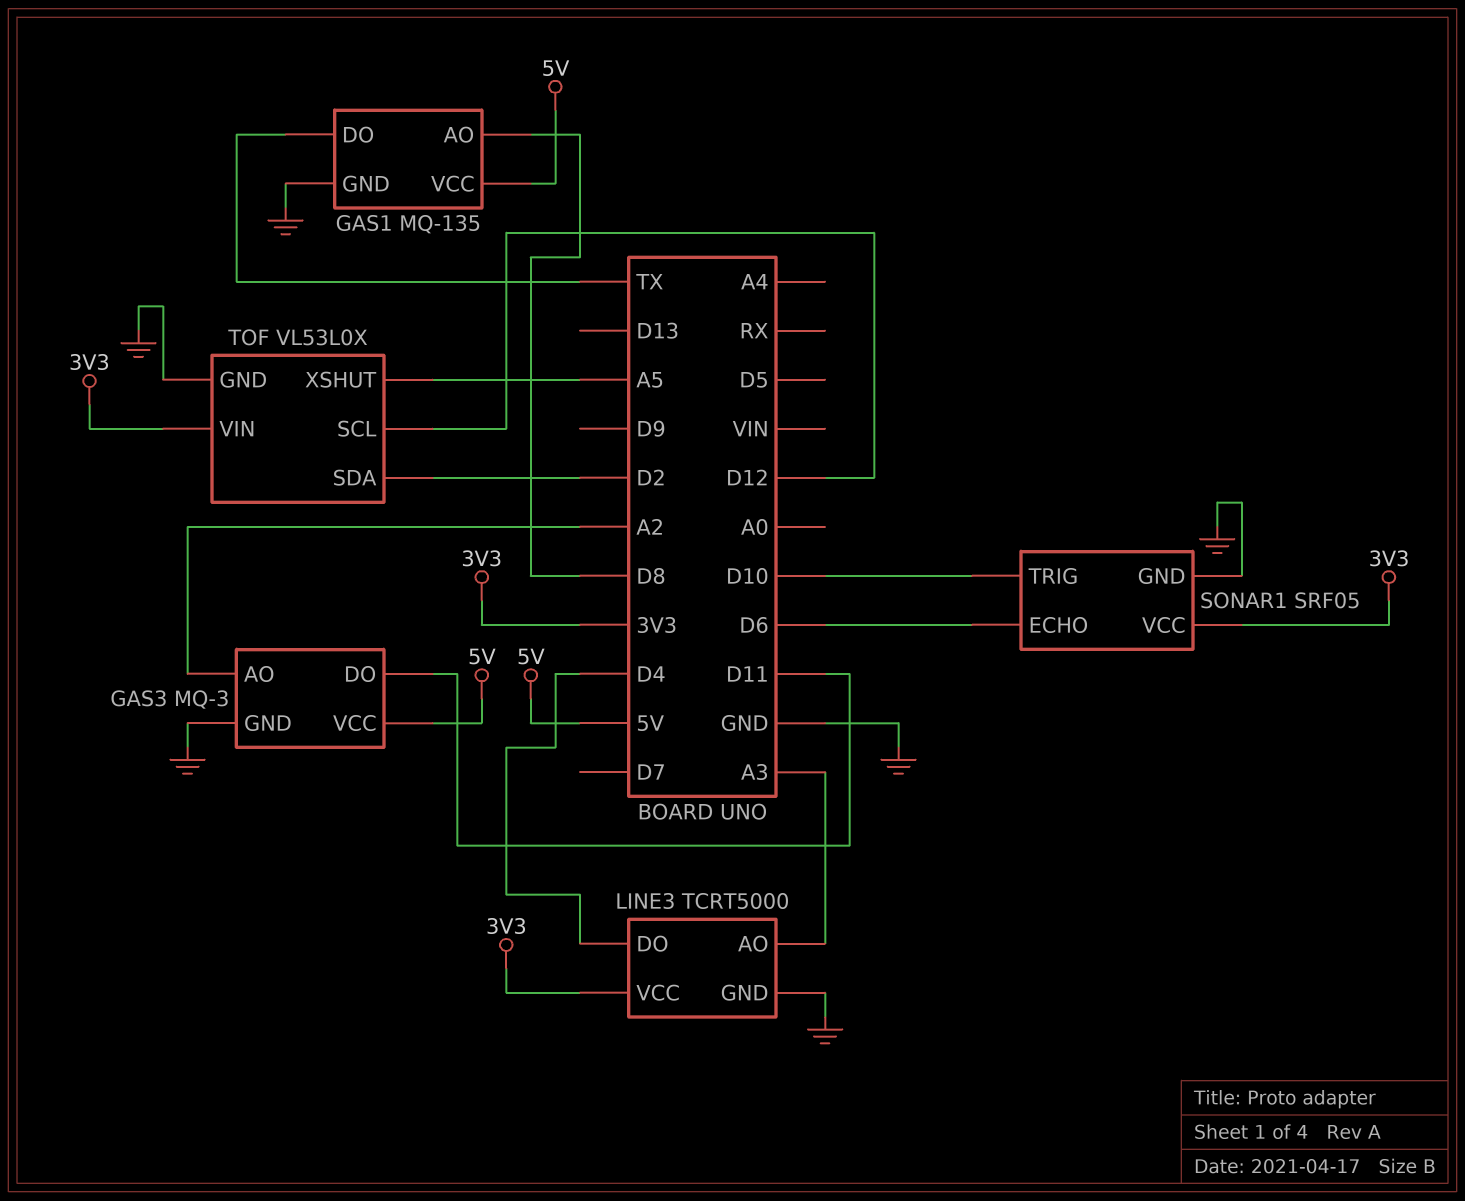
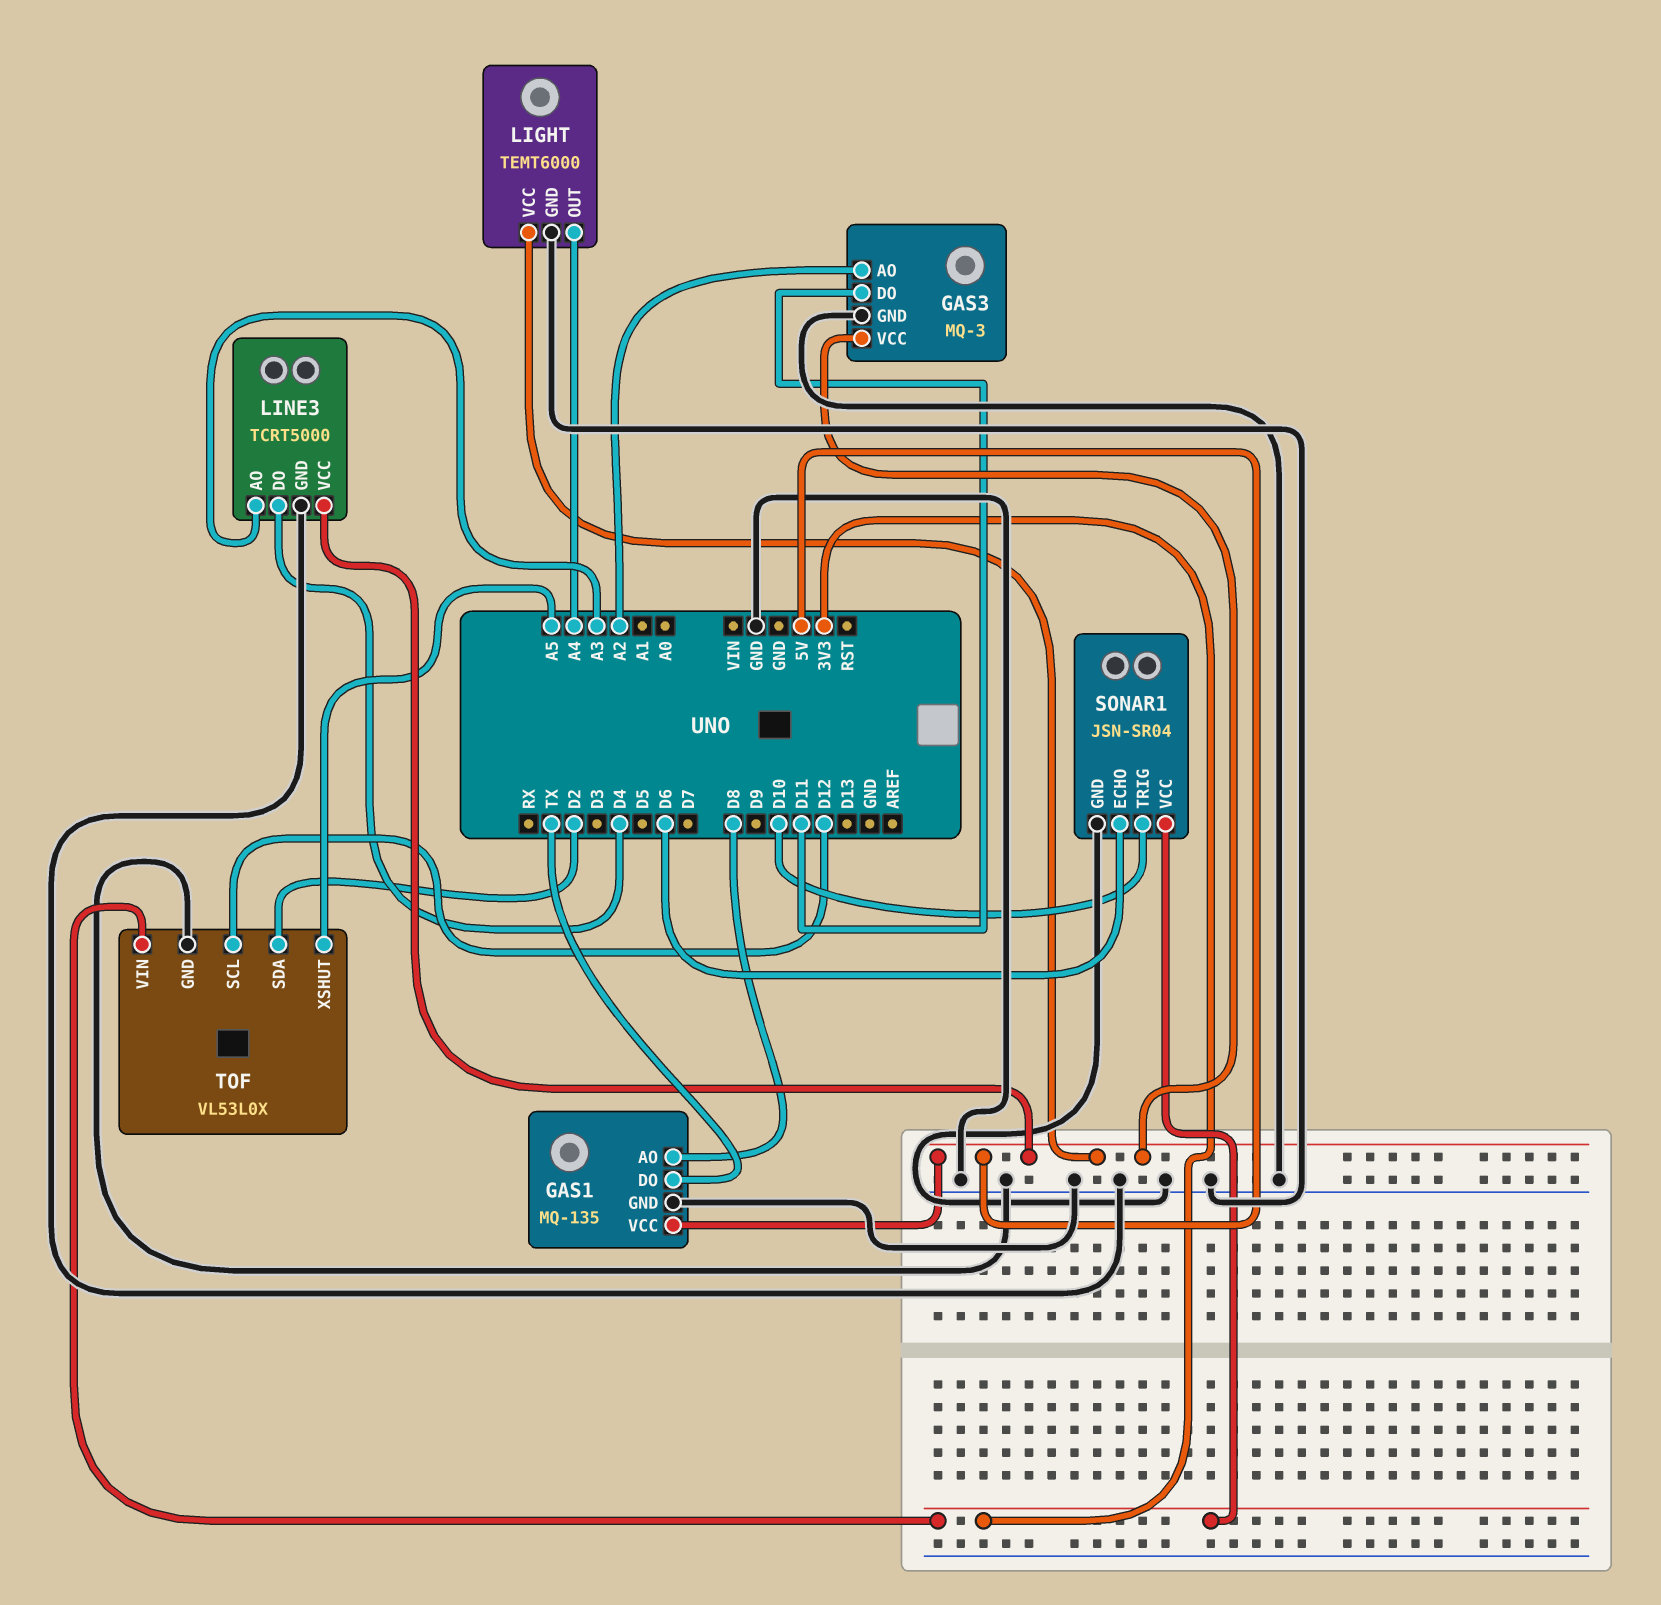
LIGHT: none -> TEMT6000
LIGHT pin GND: none -> GND
LIGHT pin OUT: none -> A4
LIGHT pin VCC: none -> 5V
LINE3 pin VCC: 3V3 -> 5V
SONAR1: SRF05 -> JSN-SR04

